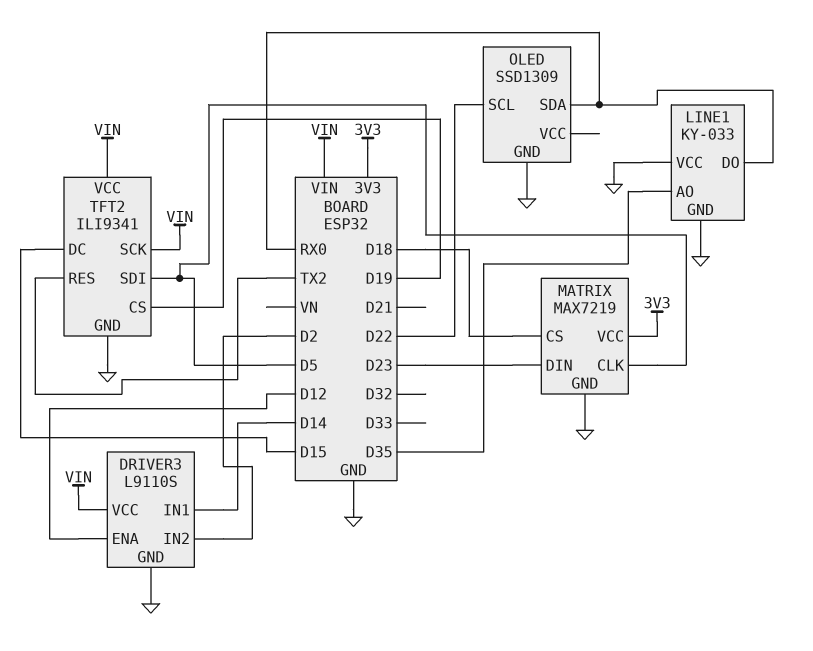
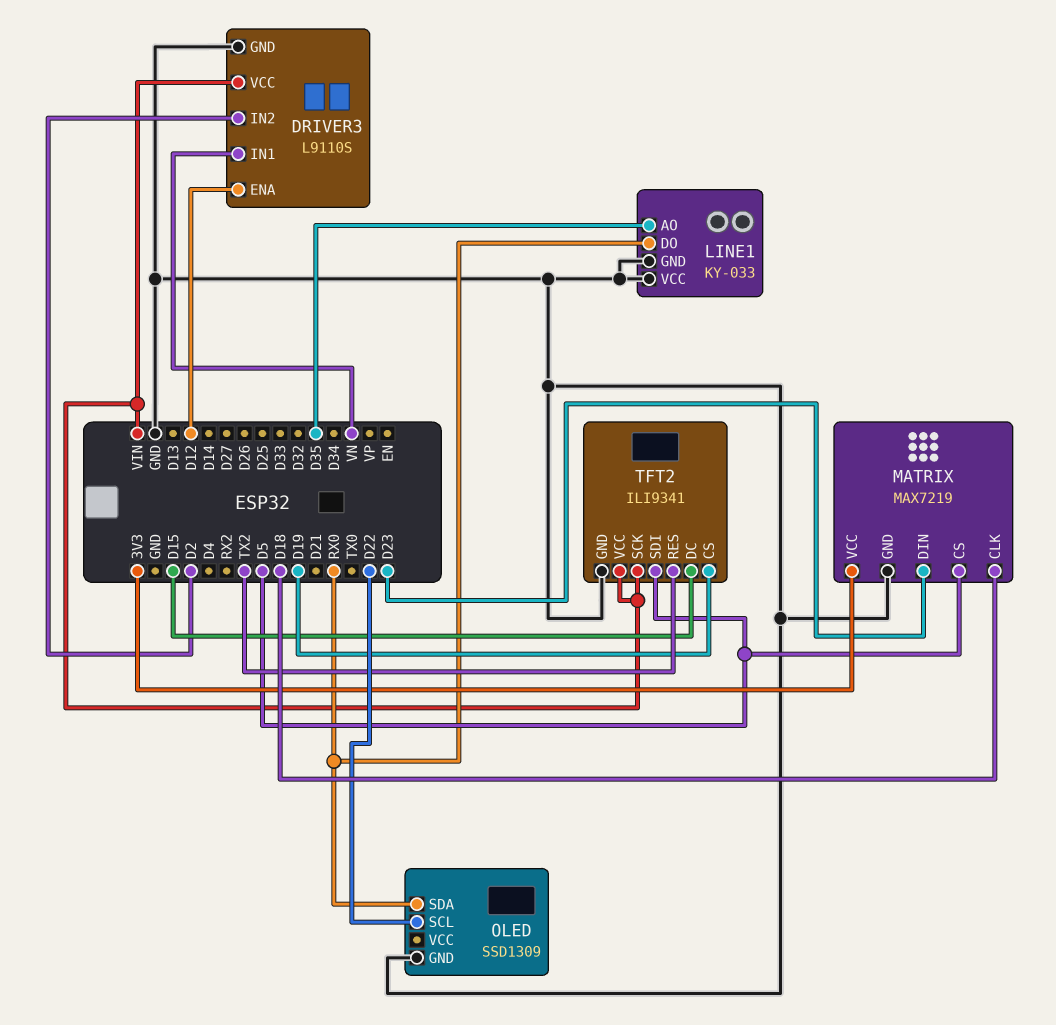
DRIVER3 pin IN1: D14 -> VN
MATRIX pin CLK: D5 -> D18
MATRIX pin CS: D18 -> D5

